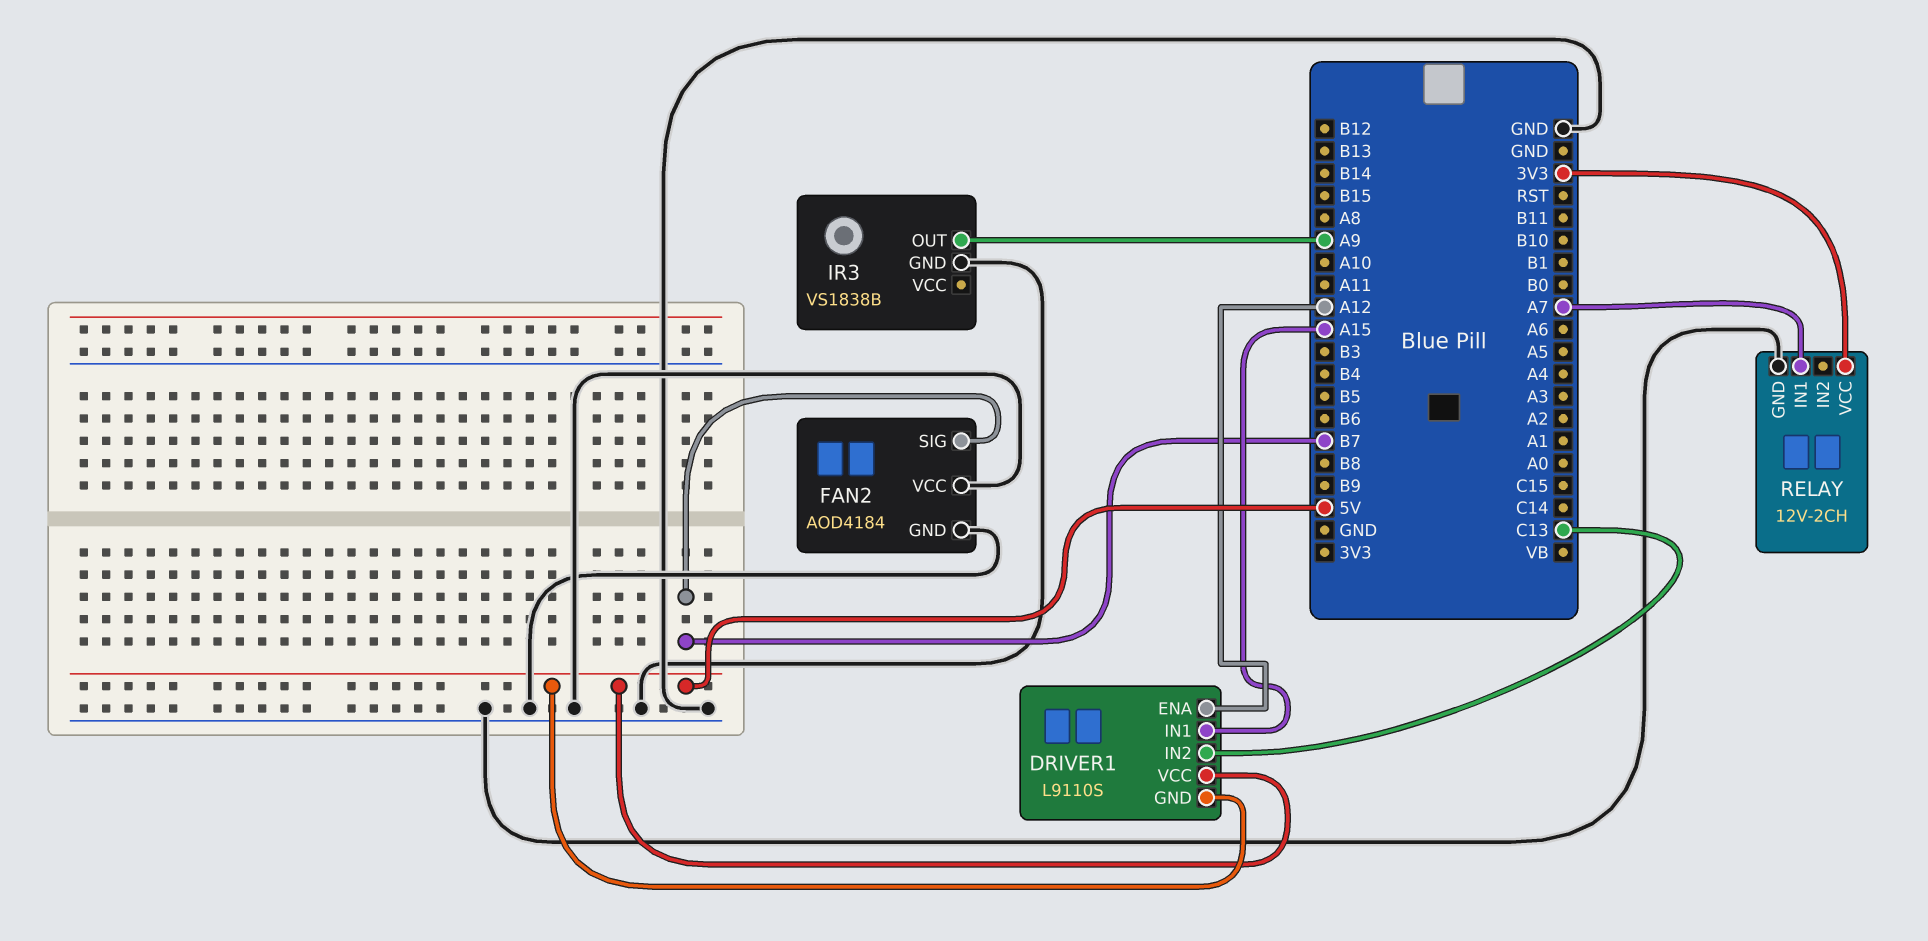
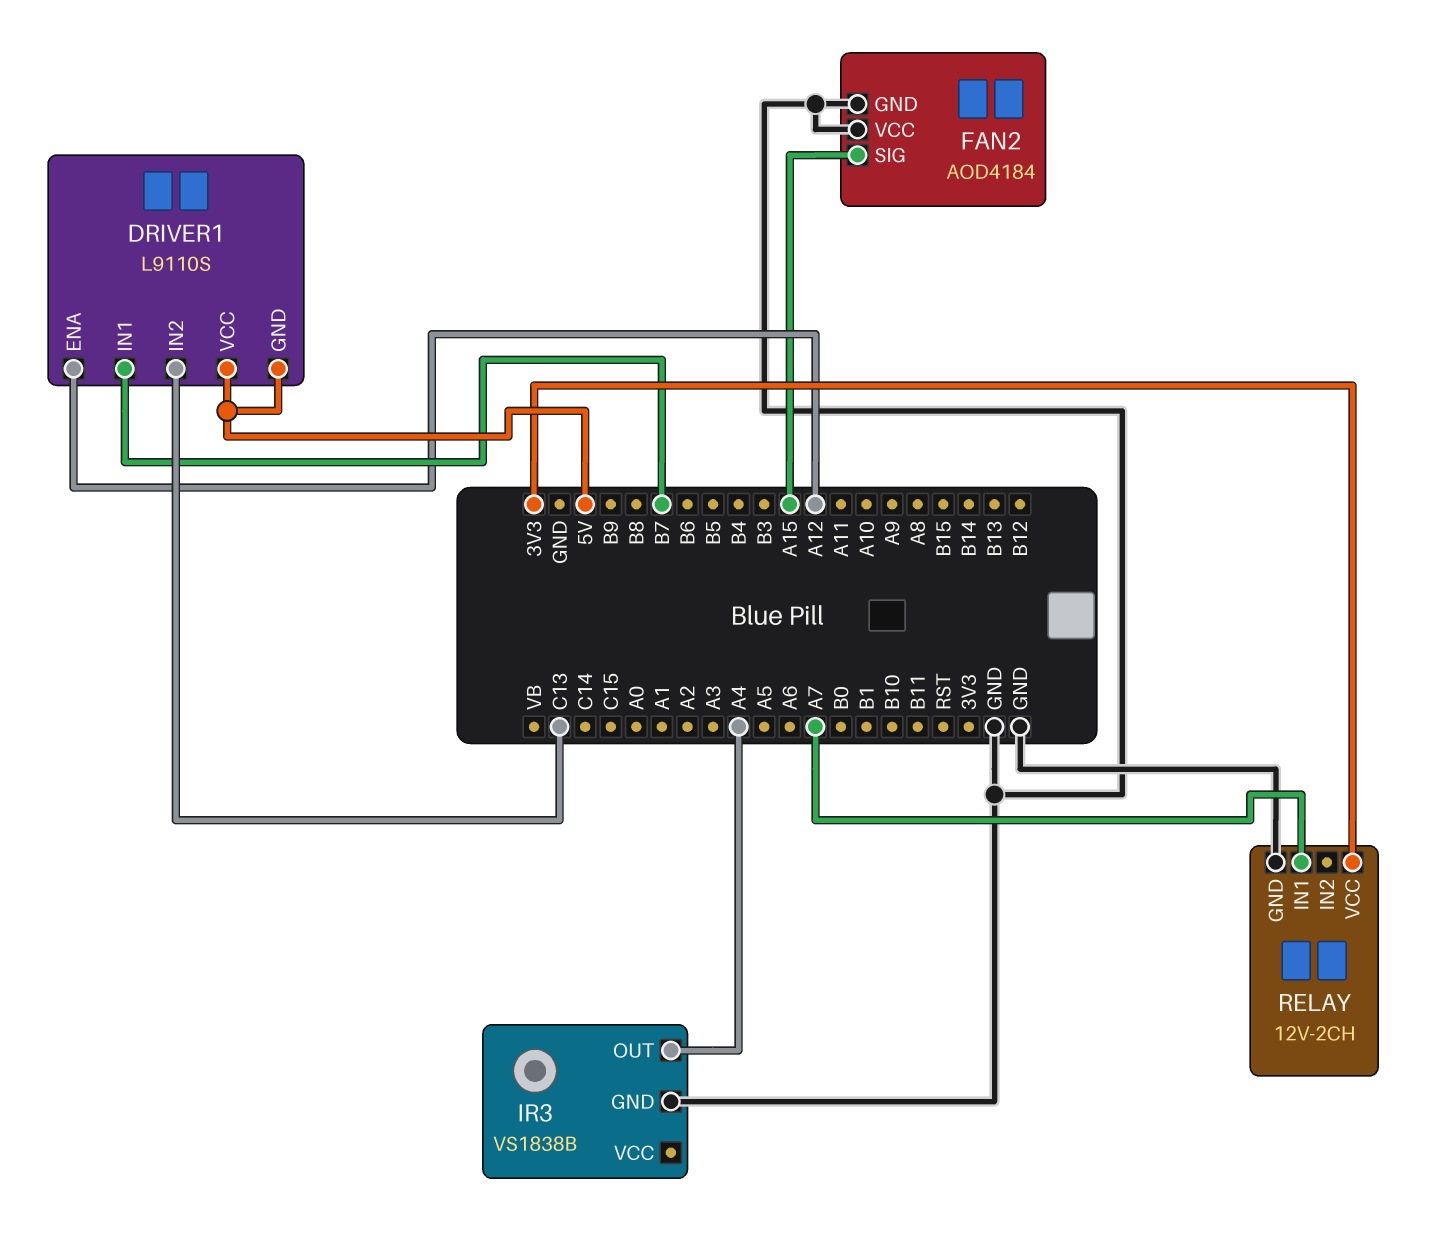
DRIVER1 pin IN1: A15 -> B7
FAN2 pin SIG: B7 -> A15
IR3 pin OUT: A9 -> A4

